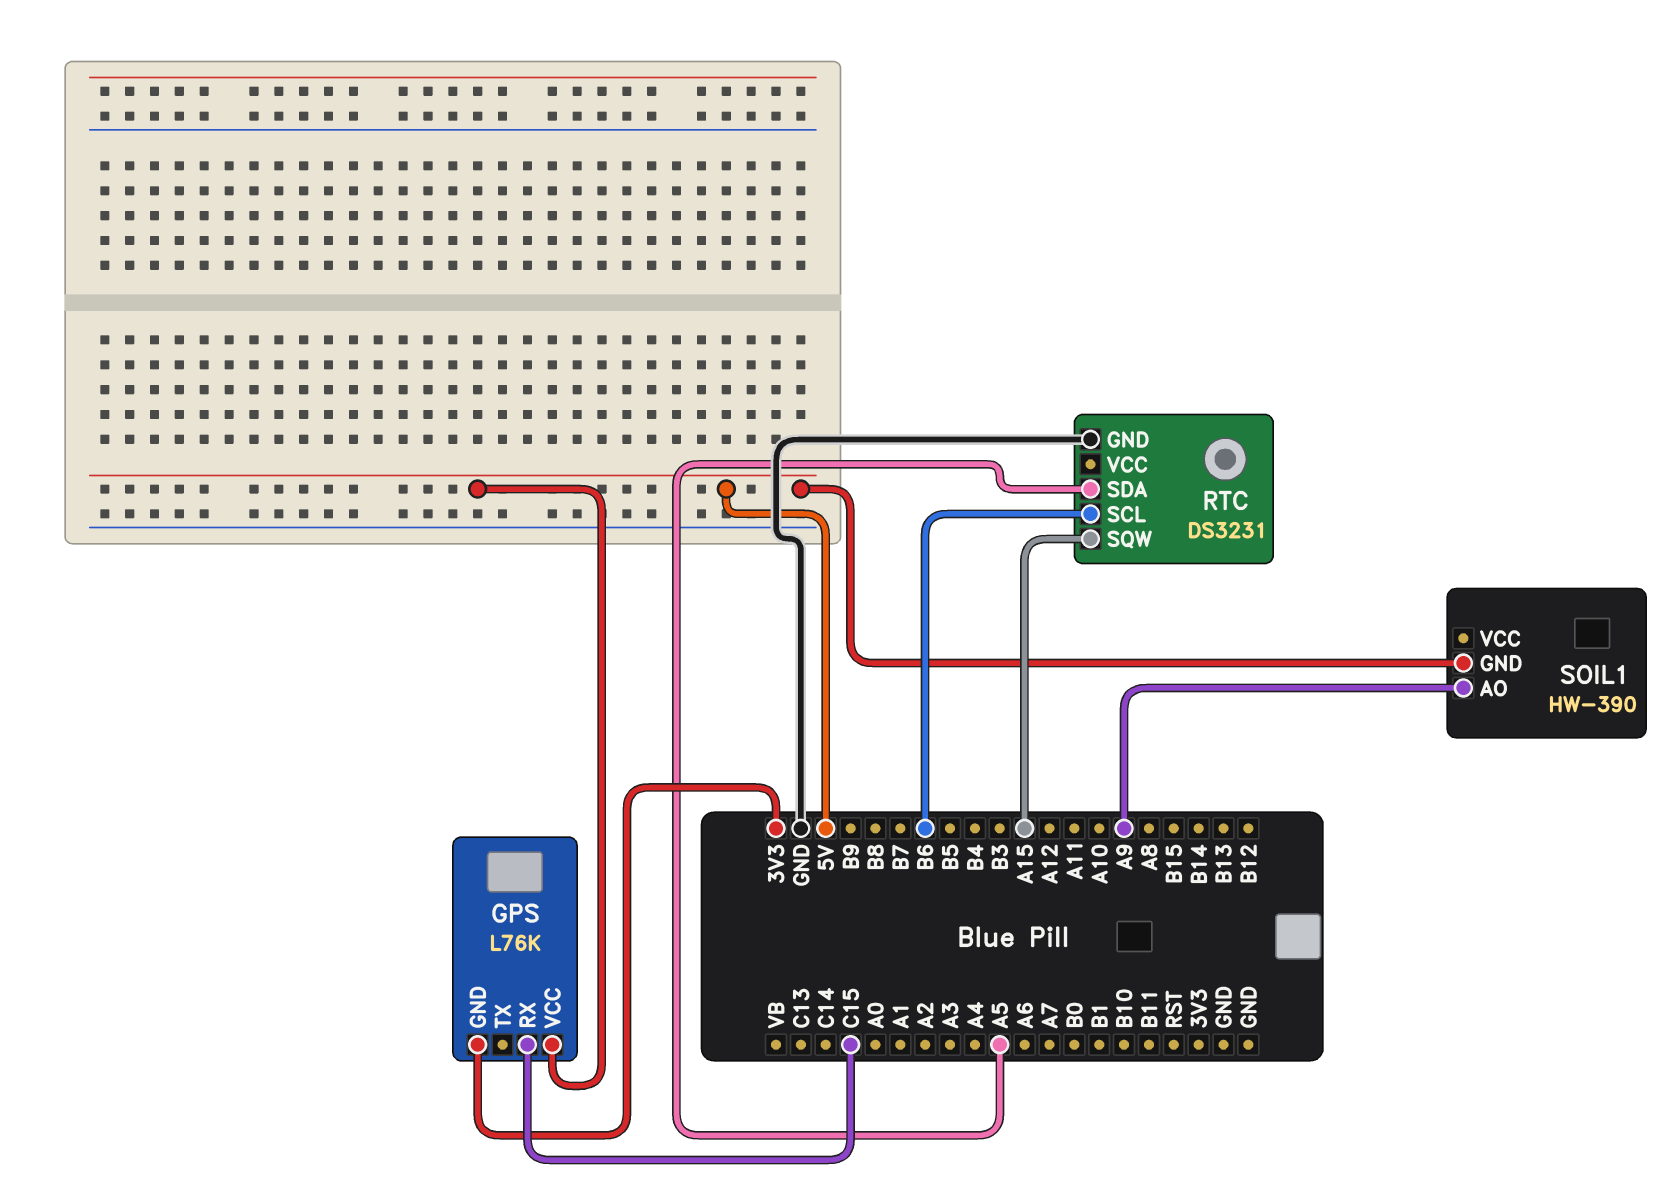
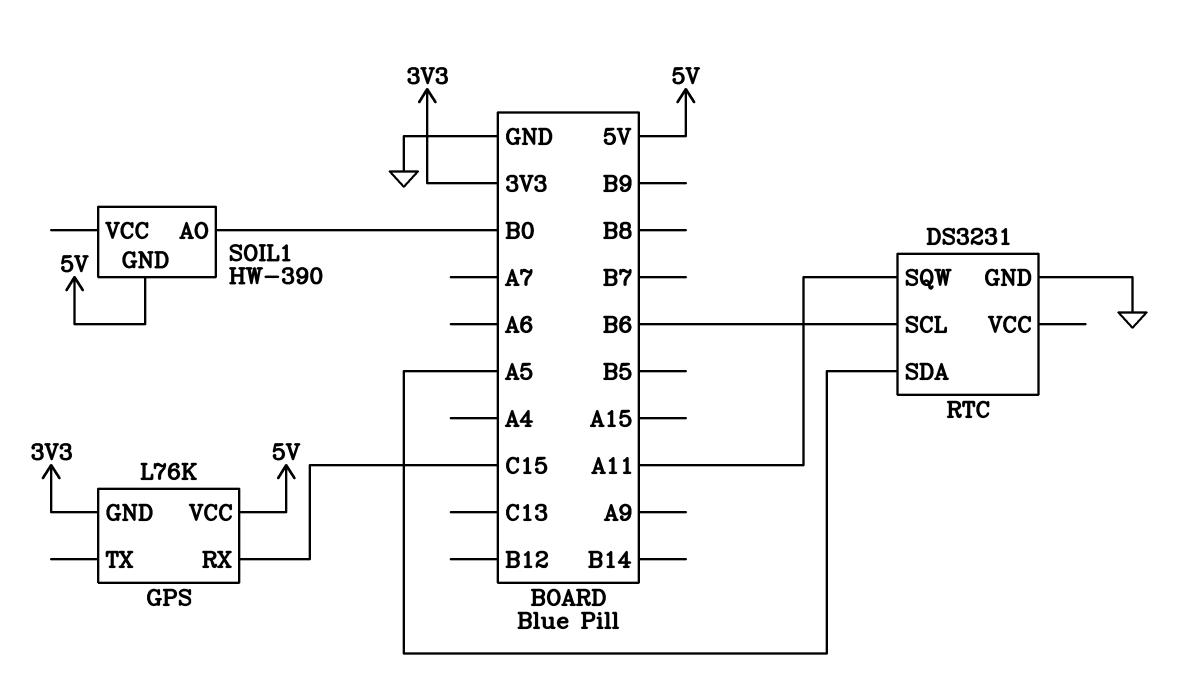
RTC pin SQW: A15 -> A11
SOIL1 pin AO: A9 -> B0

